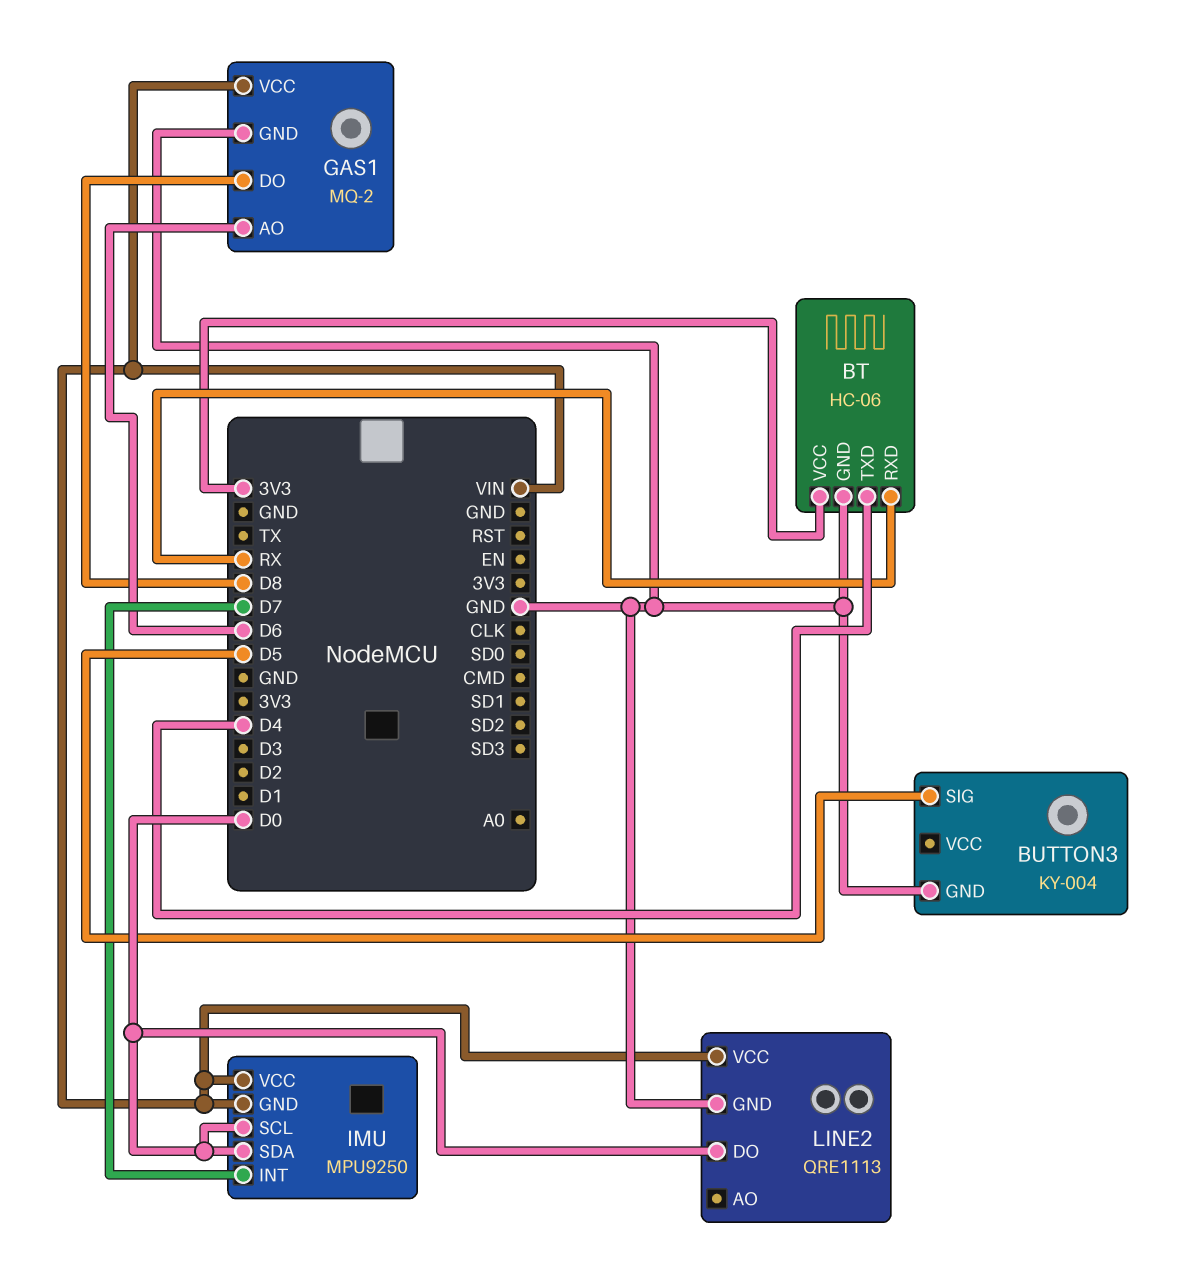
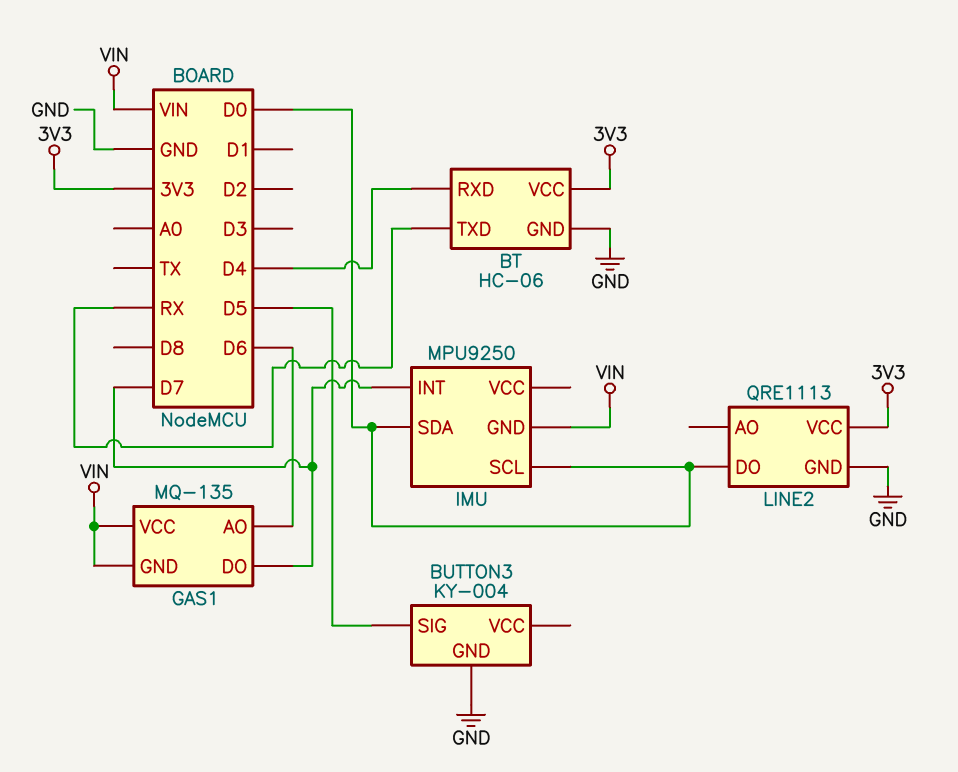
BT pin RXD: RX -> D4
BT pin TXD: D4 -> RX
GAS1: MQ-2 -> MQ-135
GAS1 pin DO: D8 -> D7
GAS1 pin GND: GND -> VIN
IMU pin VCC: VIN -> none
LINE2 pin VCC: VIN -> 3V3

